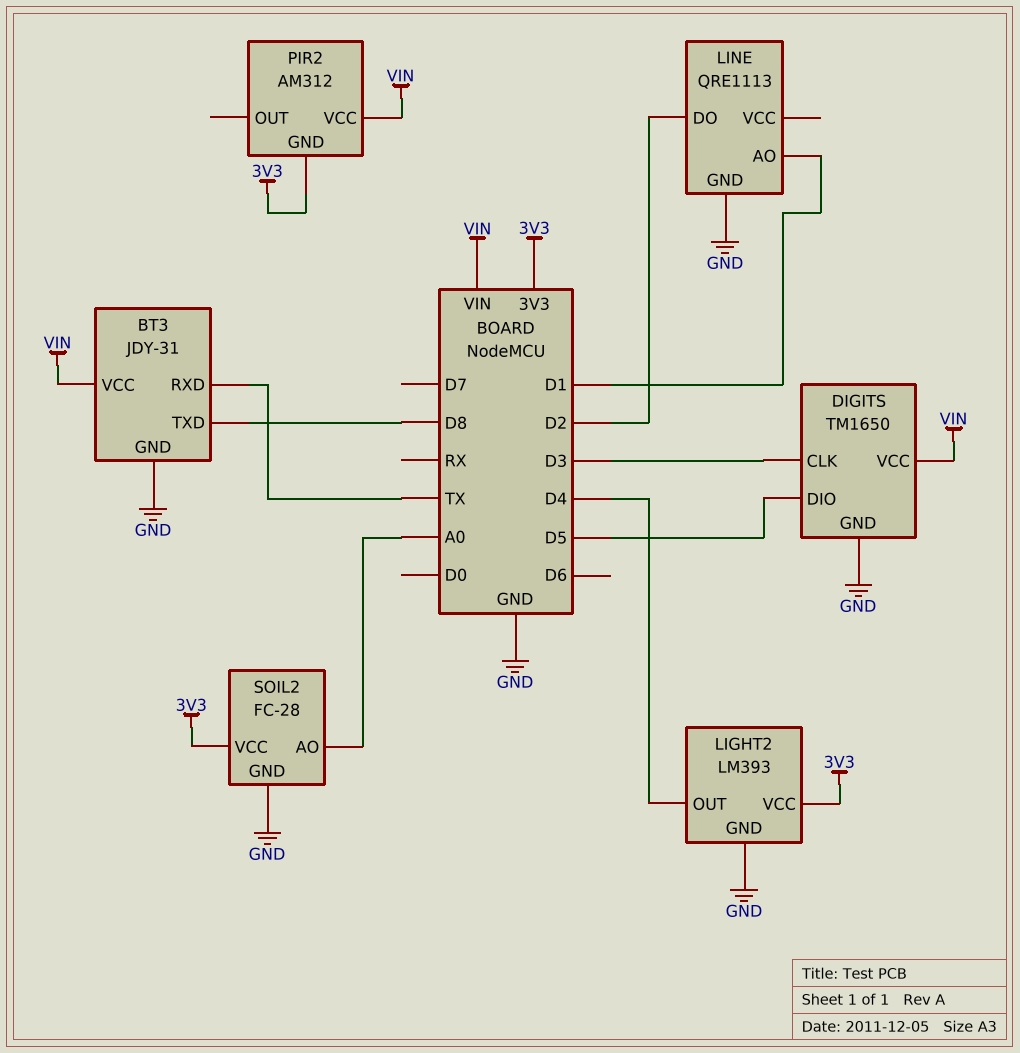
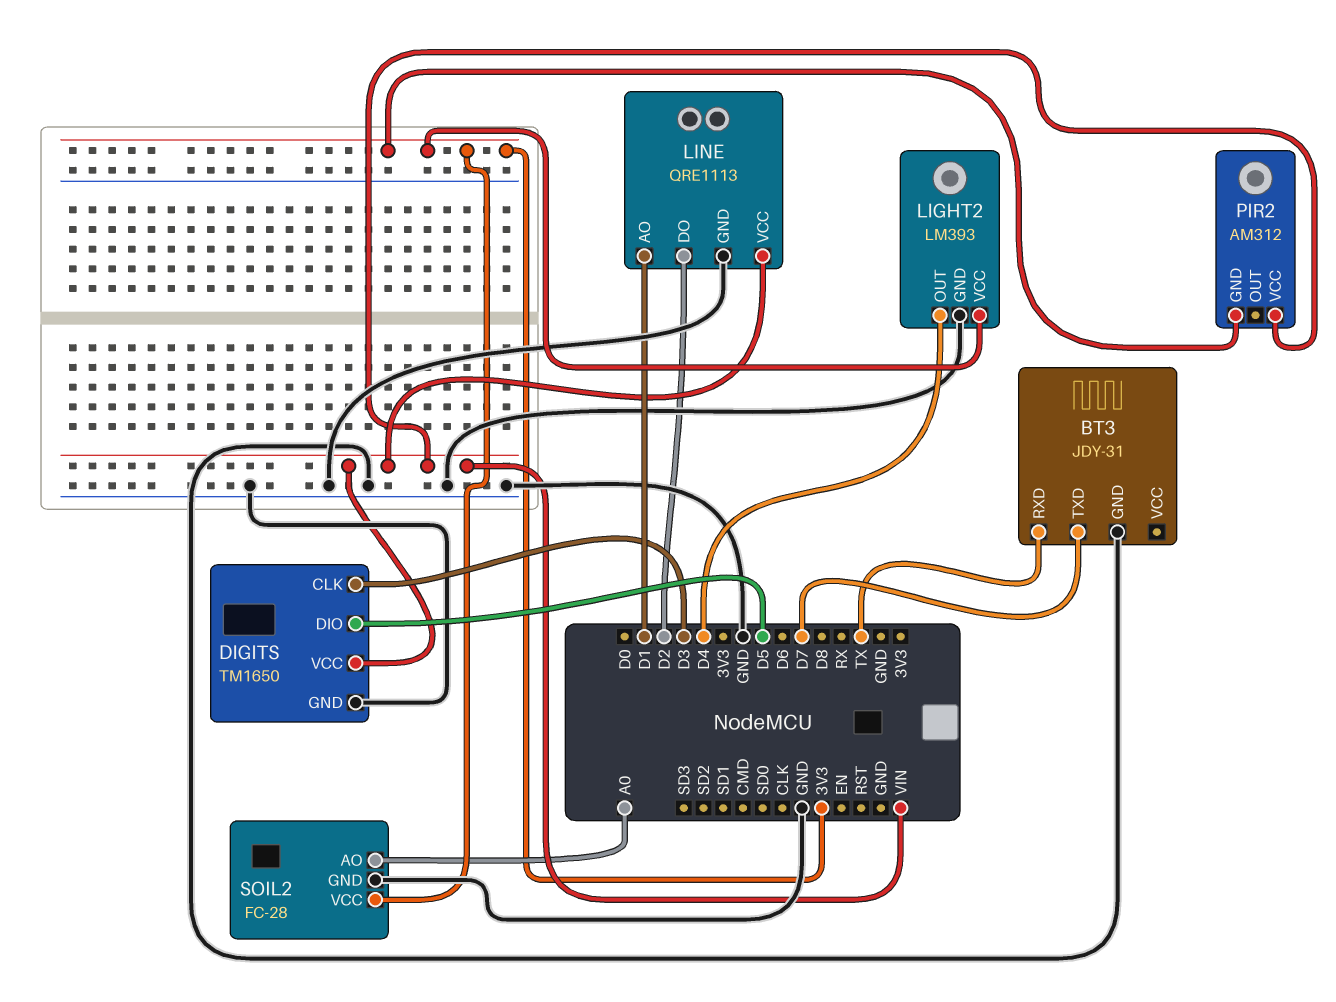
BT3 pin TXD: D8 -> D7
BT3 pin VCC: VIN -> none
LINE pin VCC: none -> VIN

